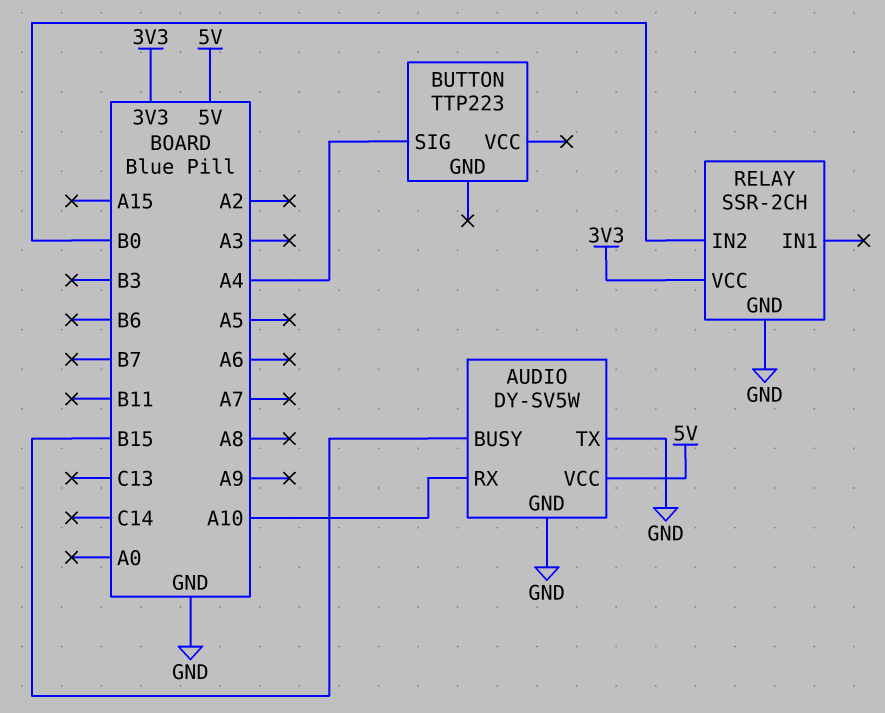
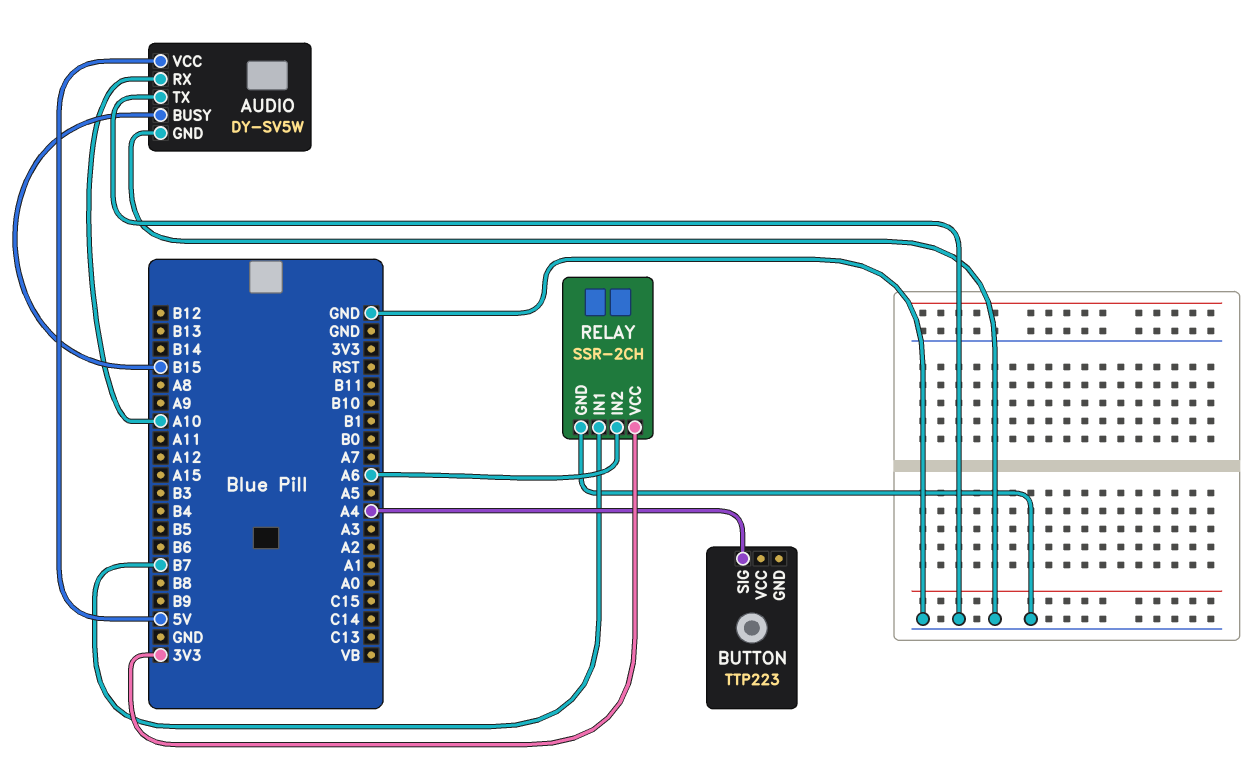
RELAY pin IN1: none -> B7
RELAY pin IN2: B0 -> A6

